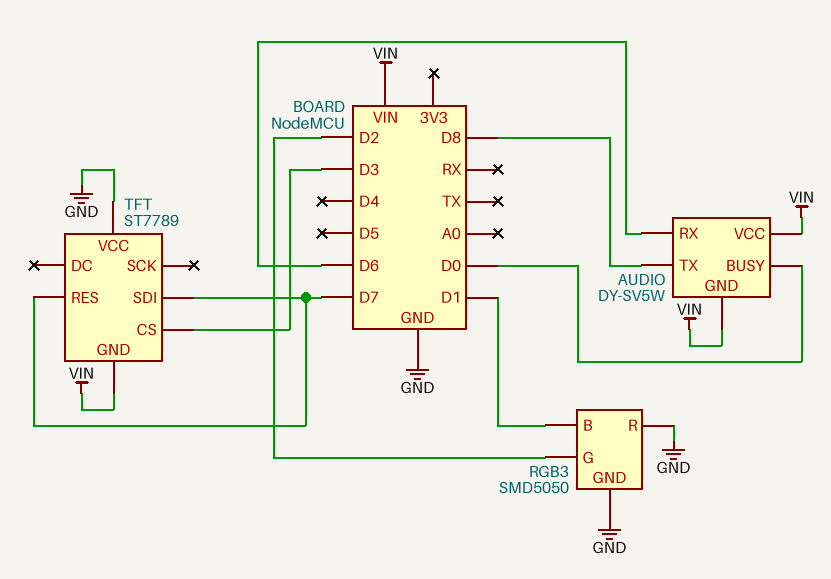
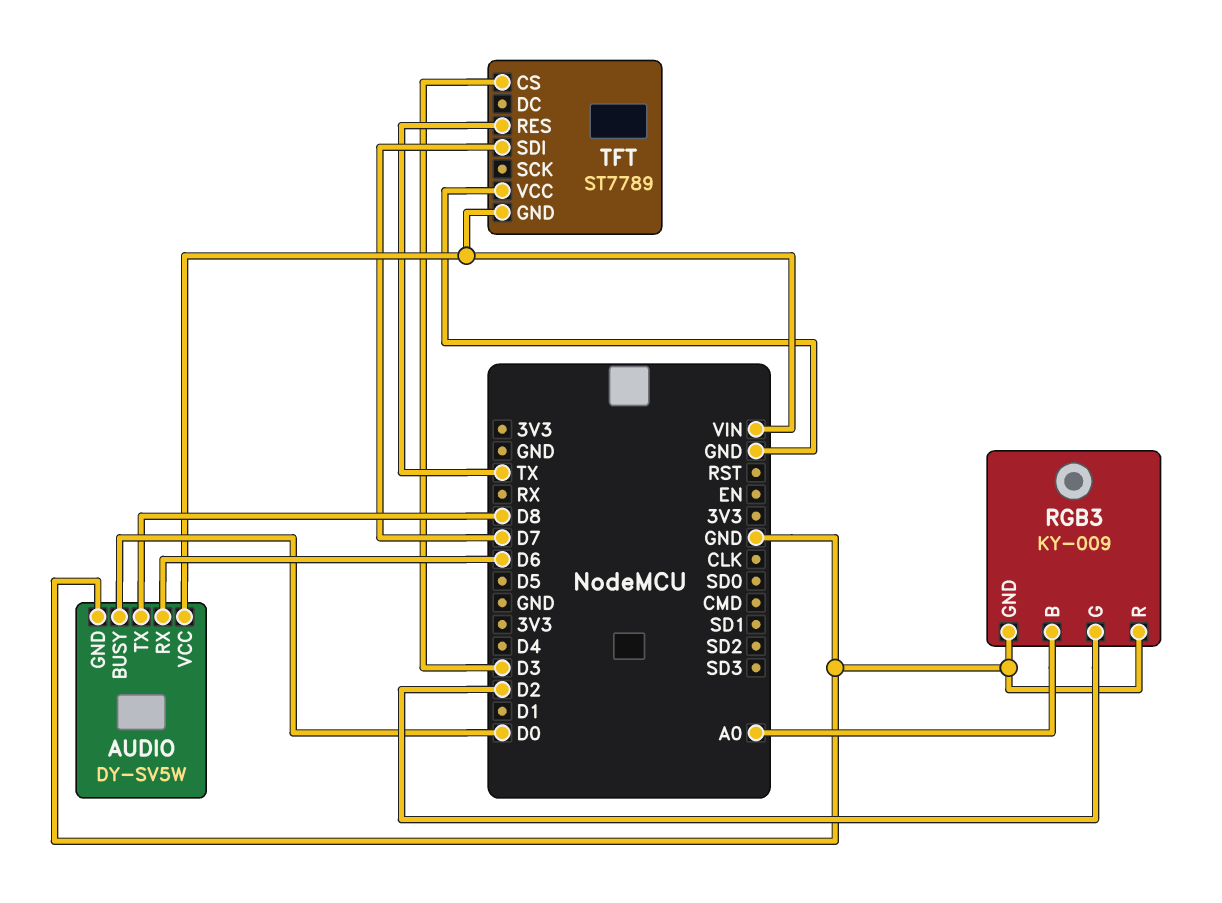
AUDIO pin GND: VIN -> GND
RGB3: SMD5050 -> KY-009
RGB3 pin B: D1 -> A0
TFT pin RES: D7 -> TX

